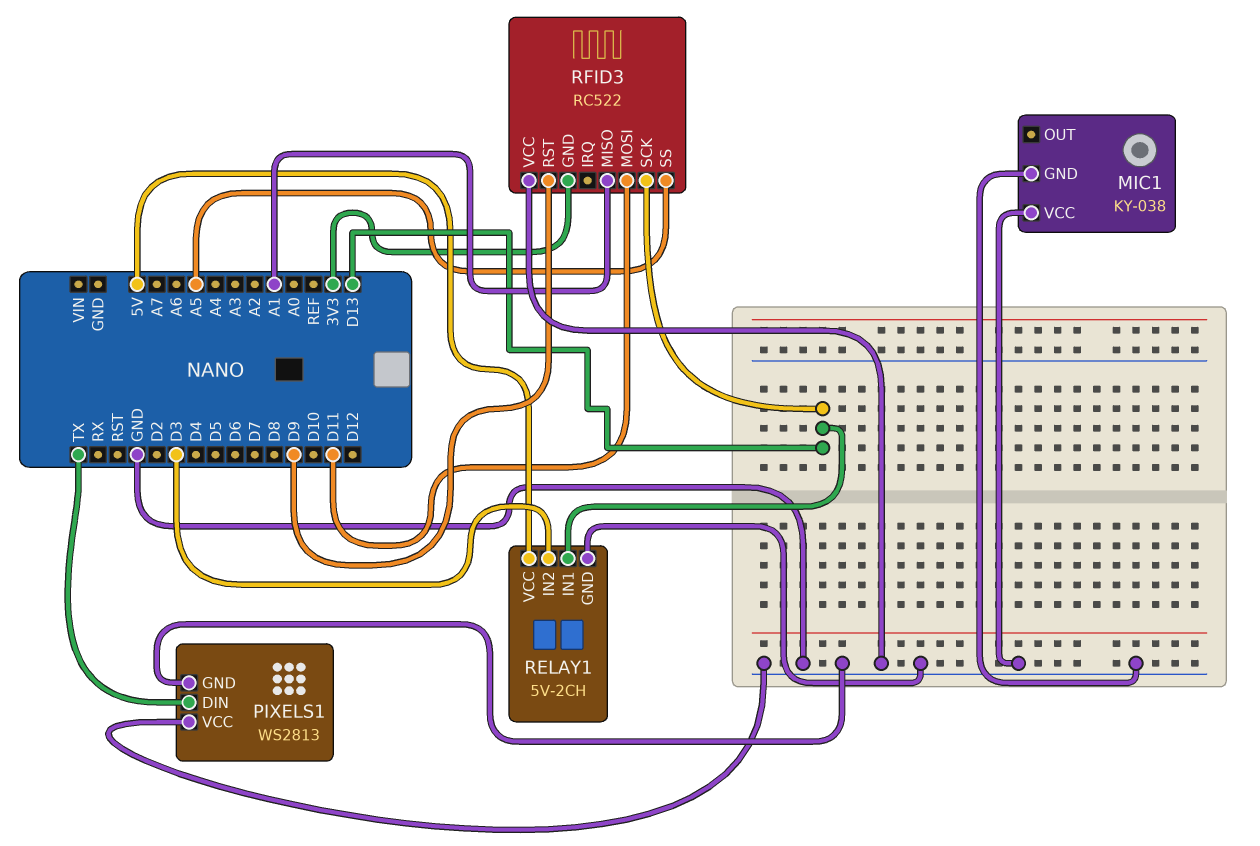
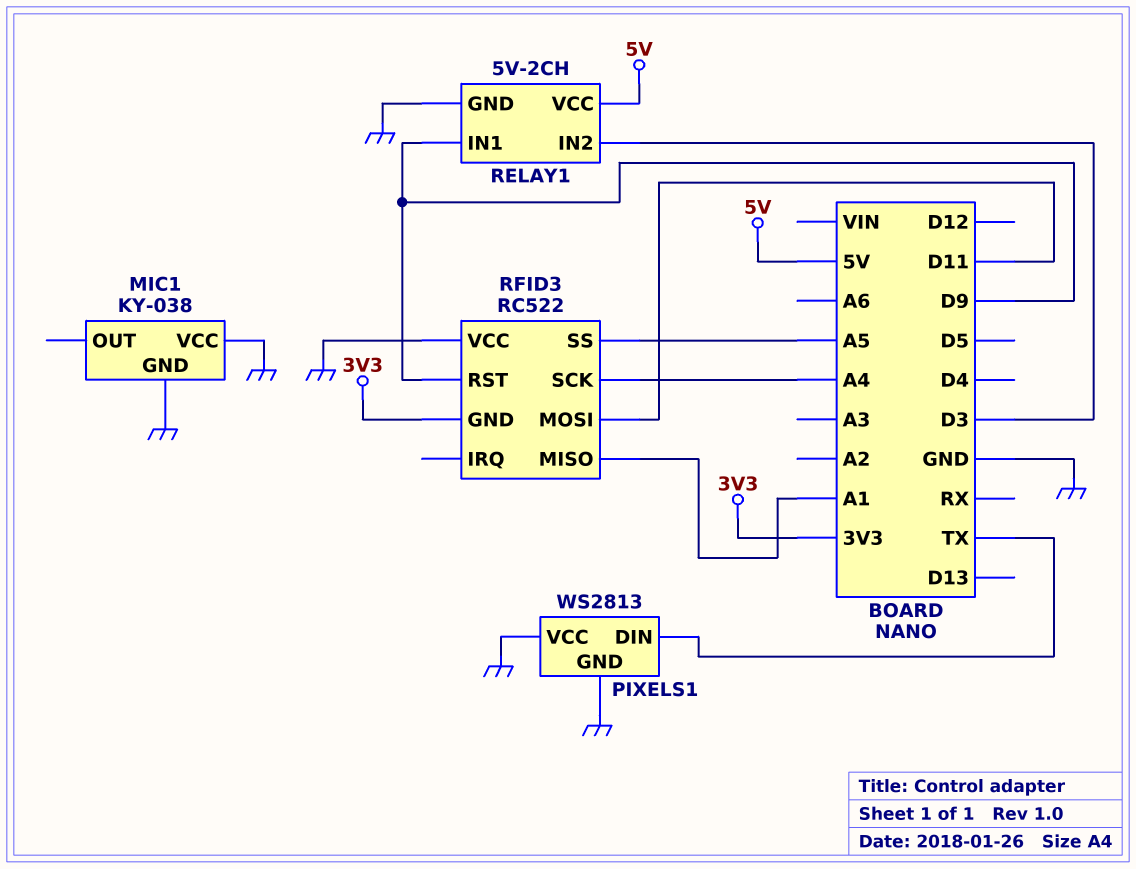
RELAY1 pin IN1: D13 -> D9
RFID3 pin SCK: D13 -> A4

